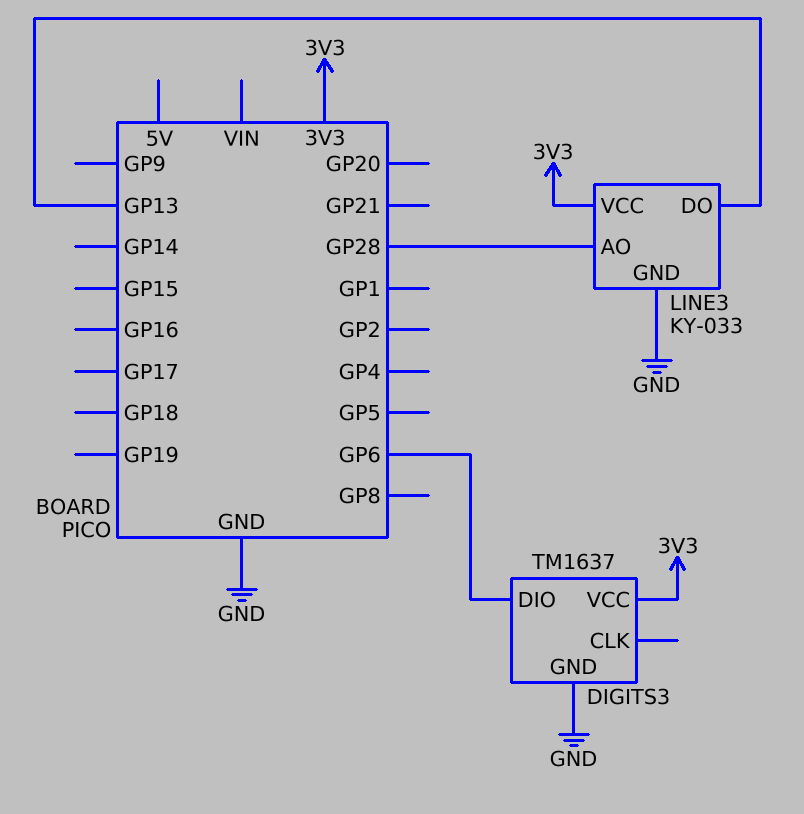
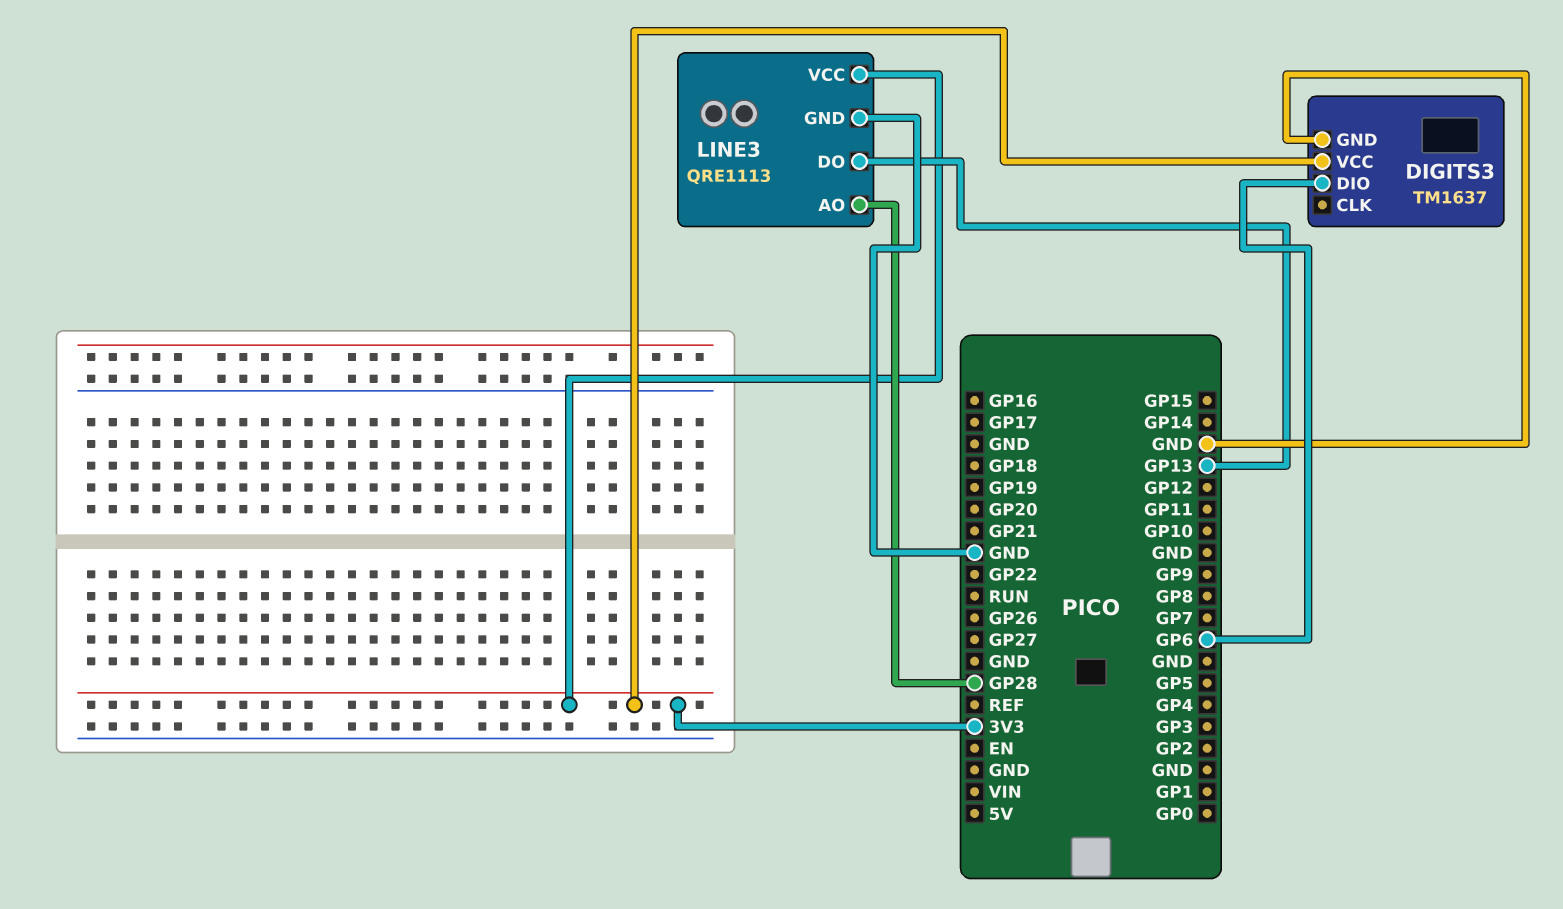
LINE3: KY-033 -> QRE1113

